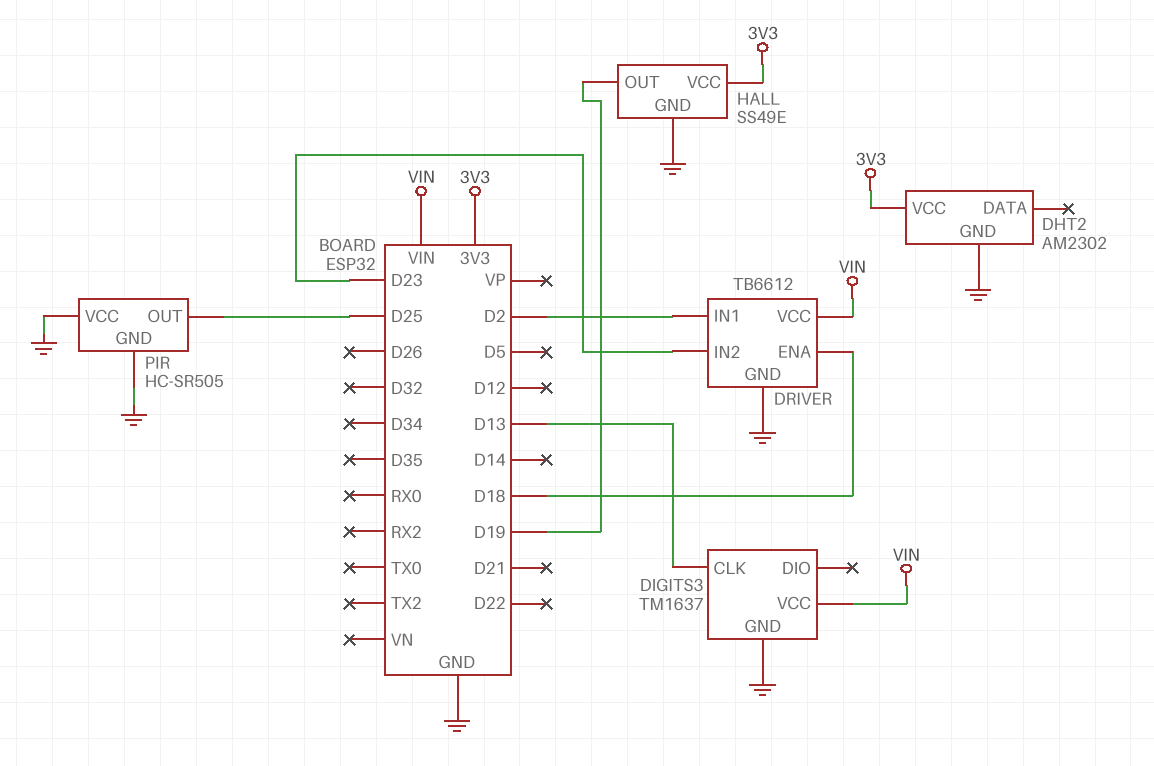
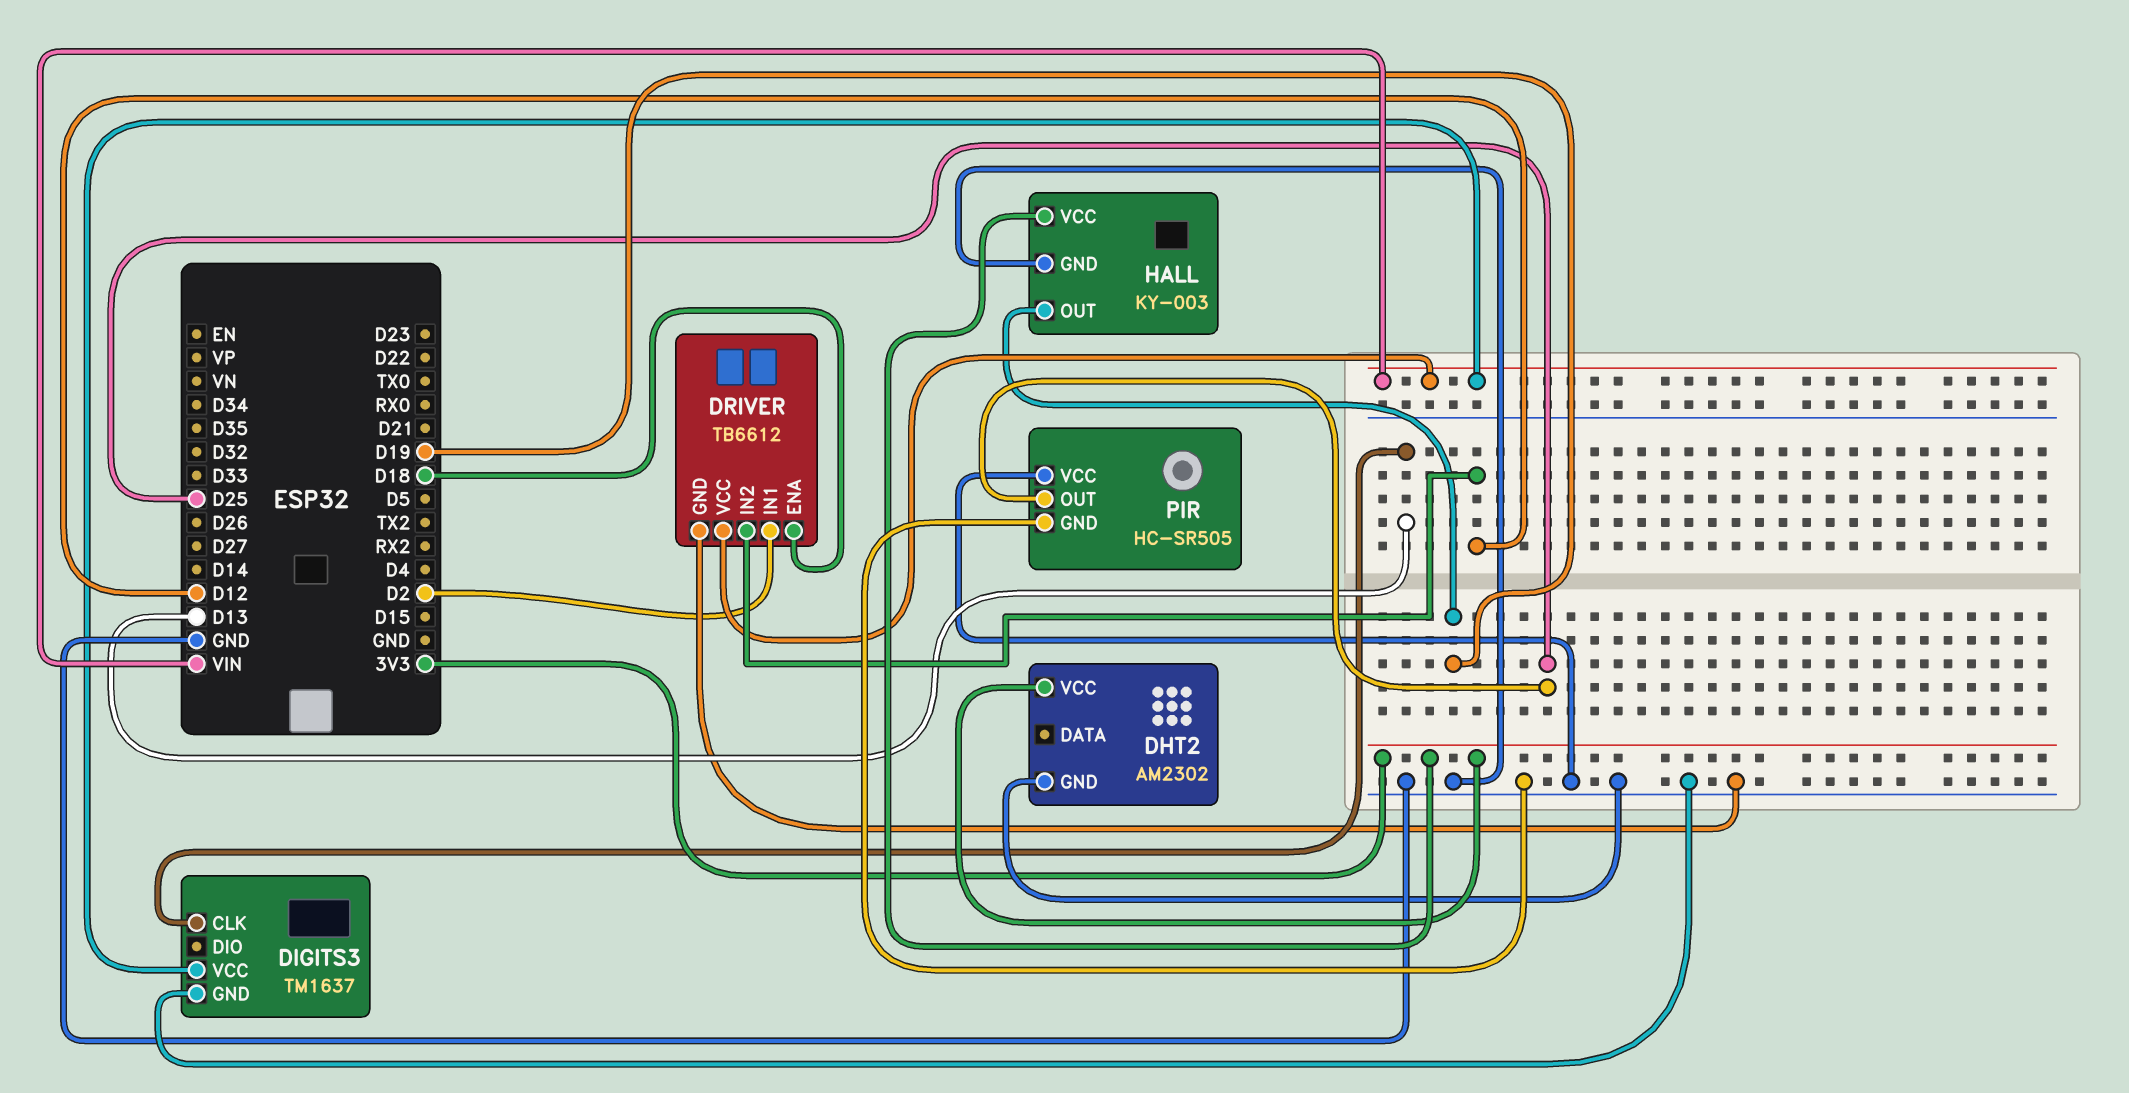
DRIVER pin IN2: D23 -> D12
HALL: SS49E -> KY-003

